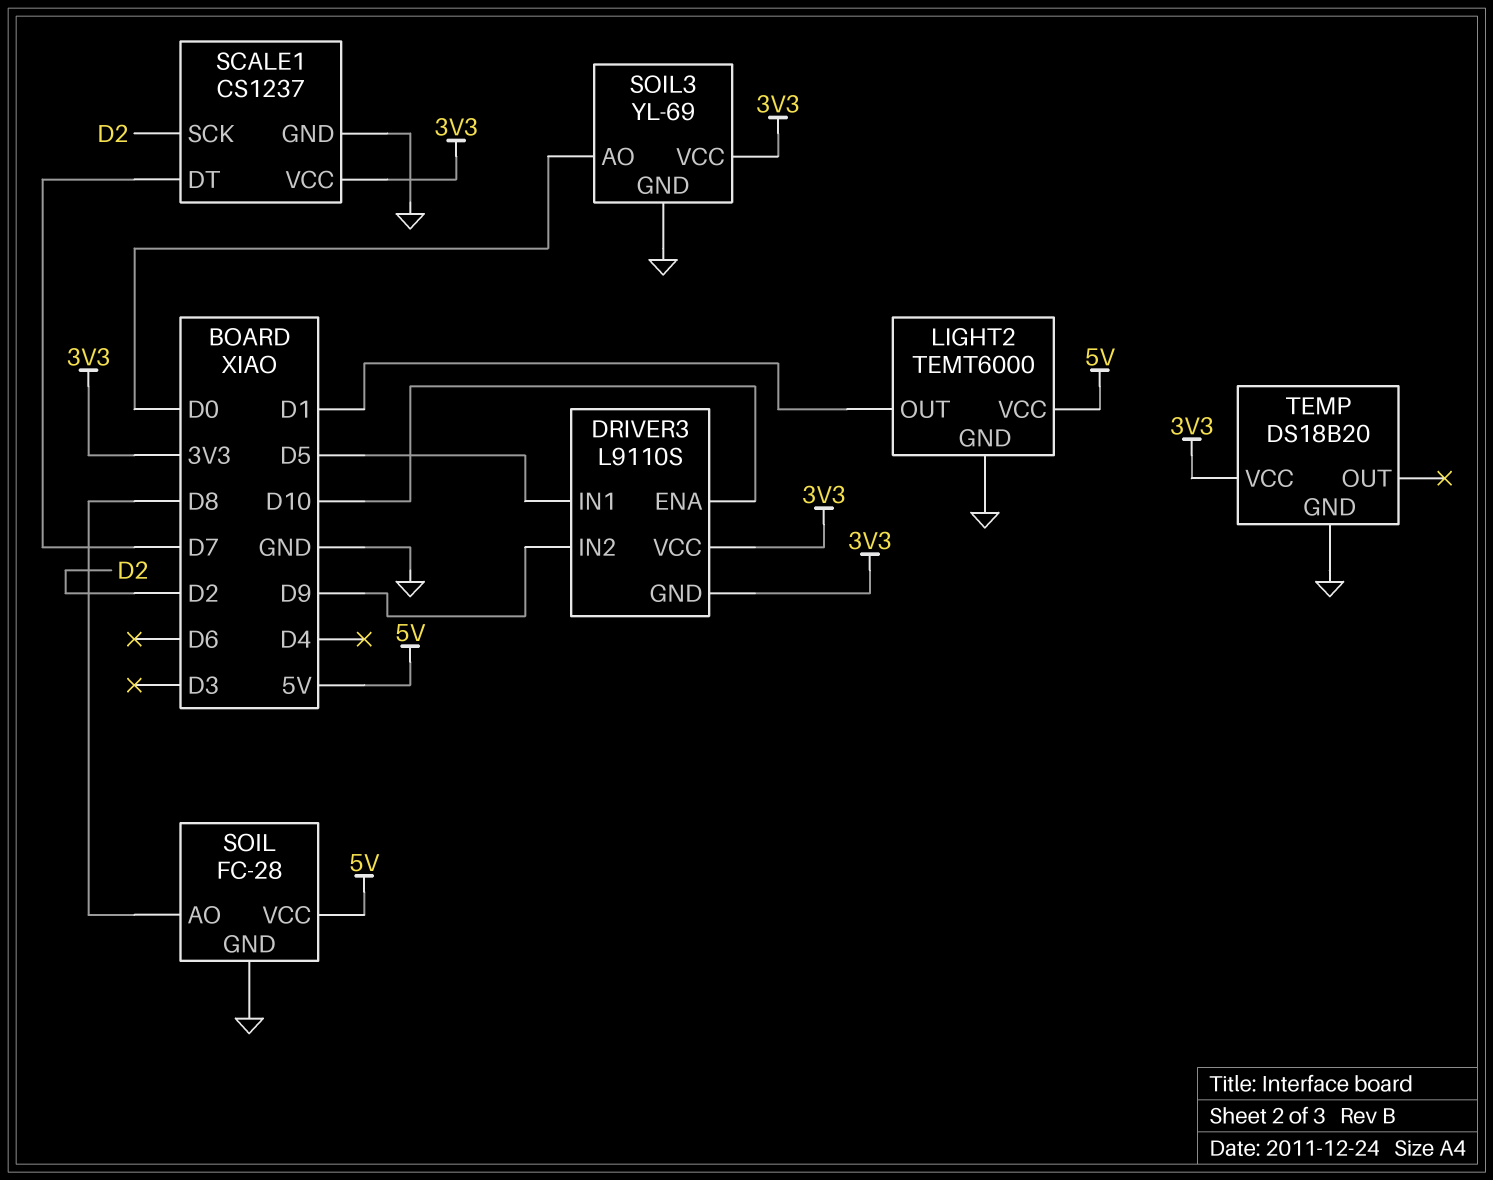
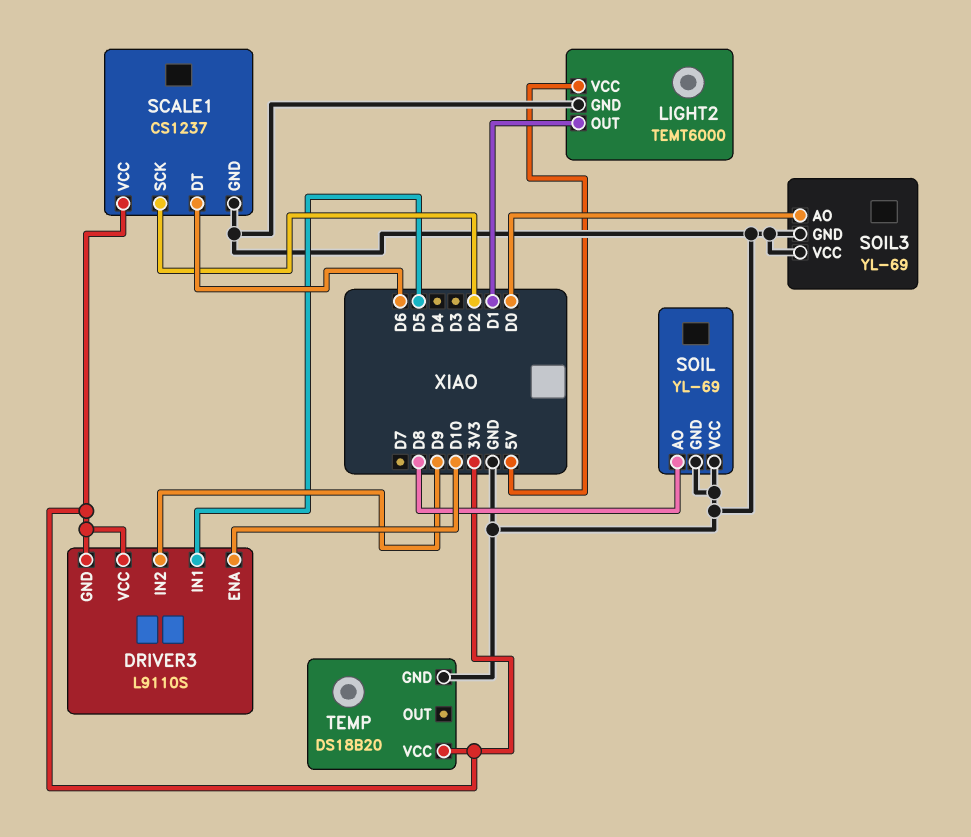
SCALE1 pin DT: D7 -> D6
SOIL: FC-28 -> YL-69
SOIL pin VCC: 5V -> GND
SOIL3 pin VCC: 3V3 -> GND

